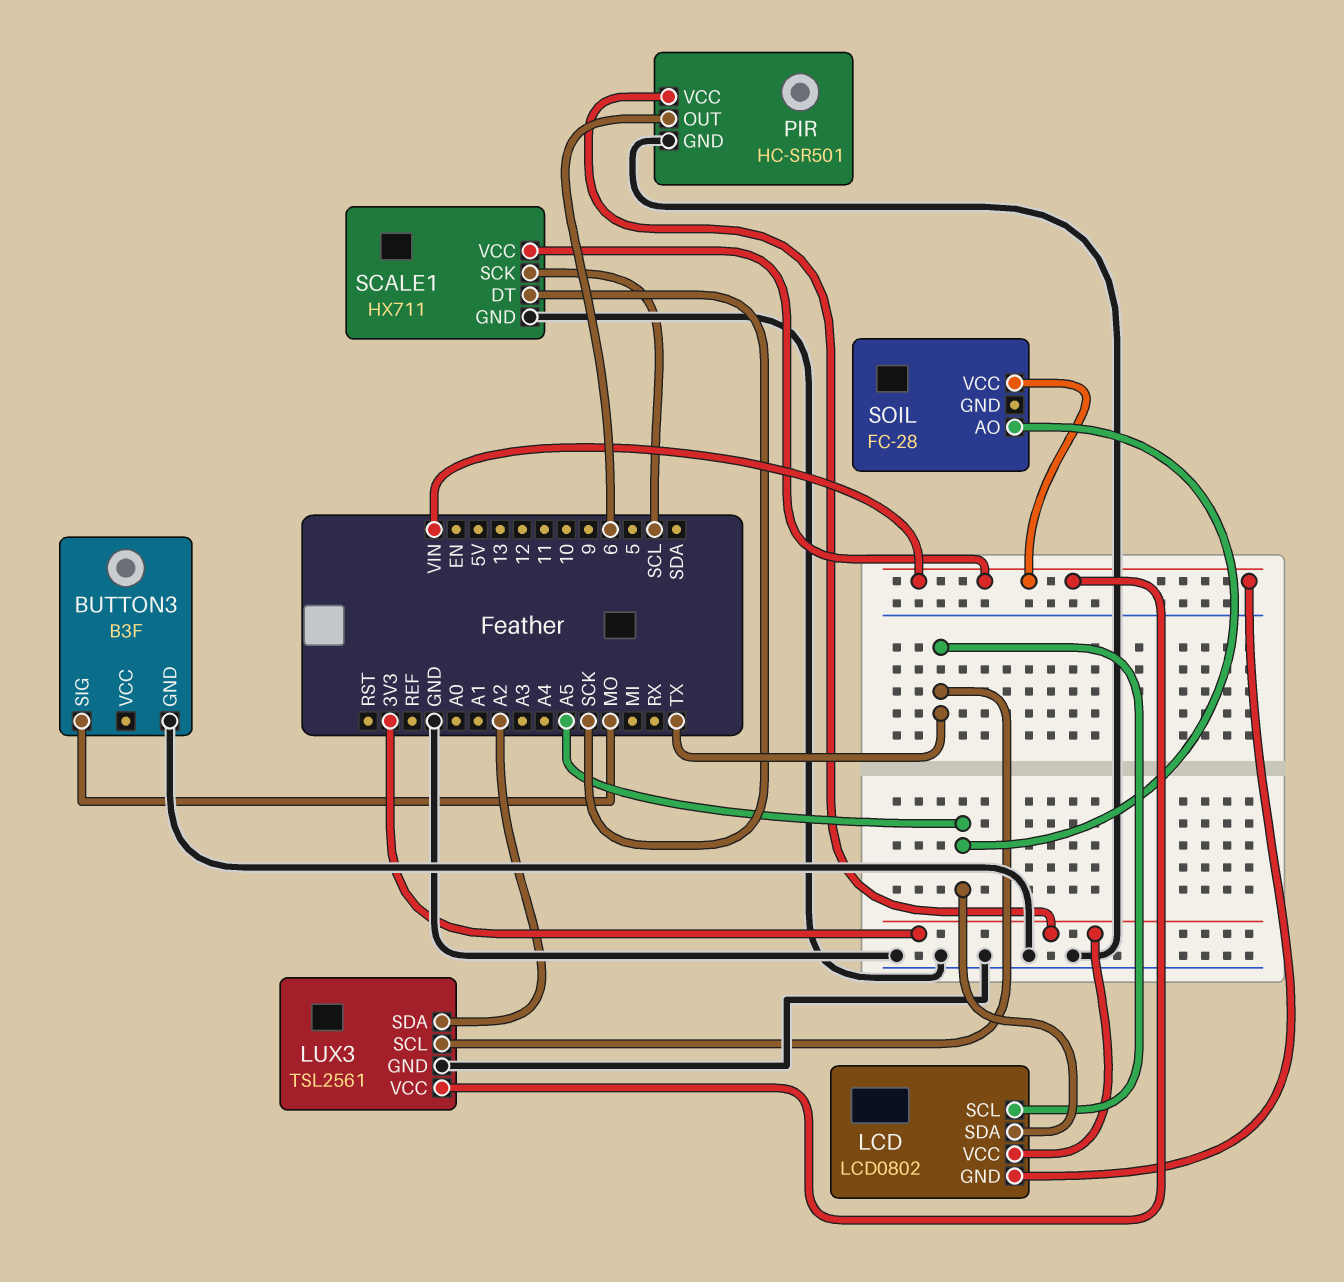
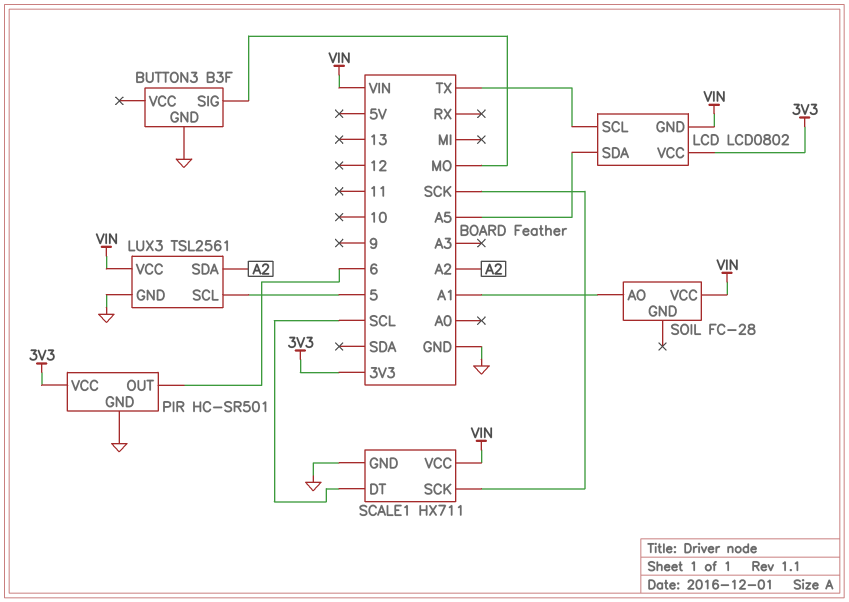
LUX3 pin SCL: TX -> 5
SCALE1 pin DT: SCK -> SCL
SCALE1 pin SCK: SCL -> SCK
SOIL pin AO: A5 -> A1

